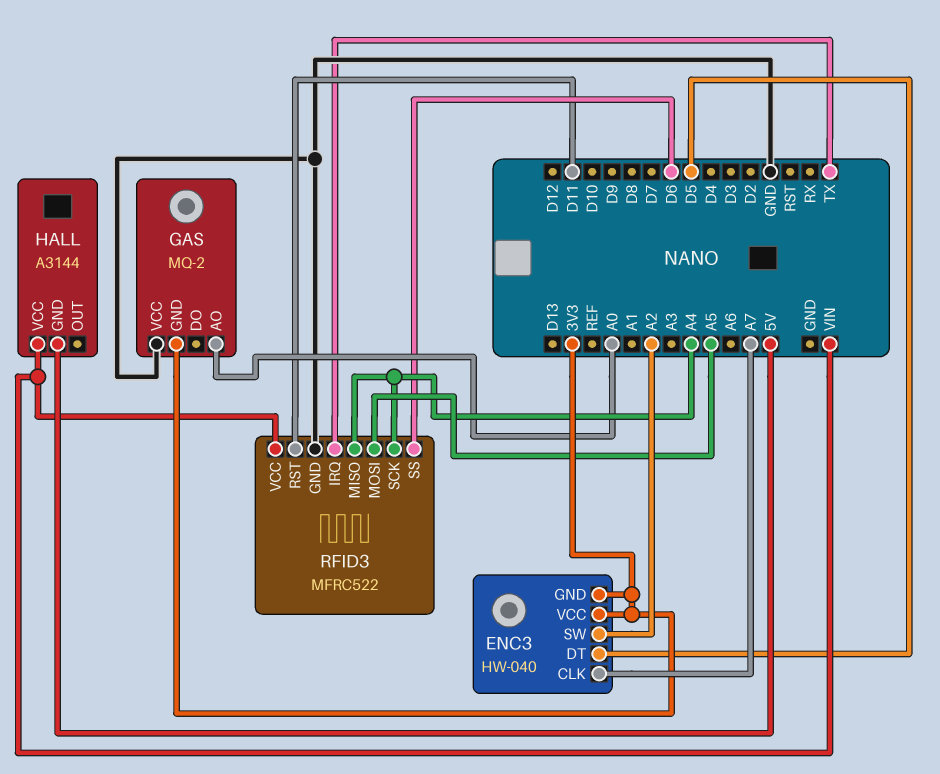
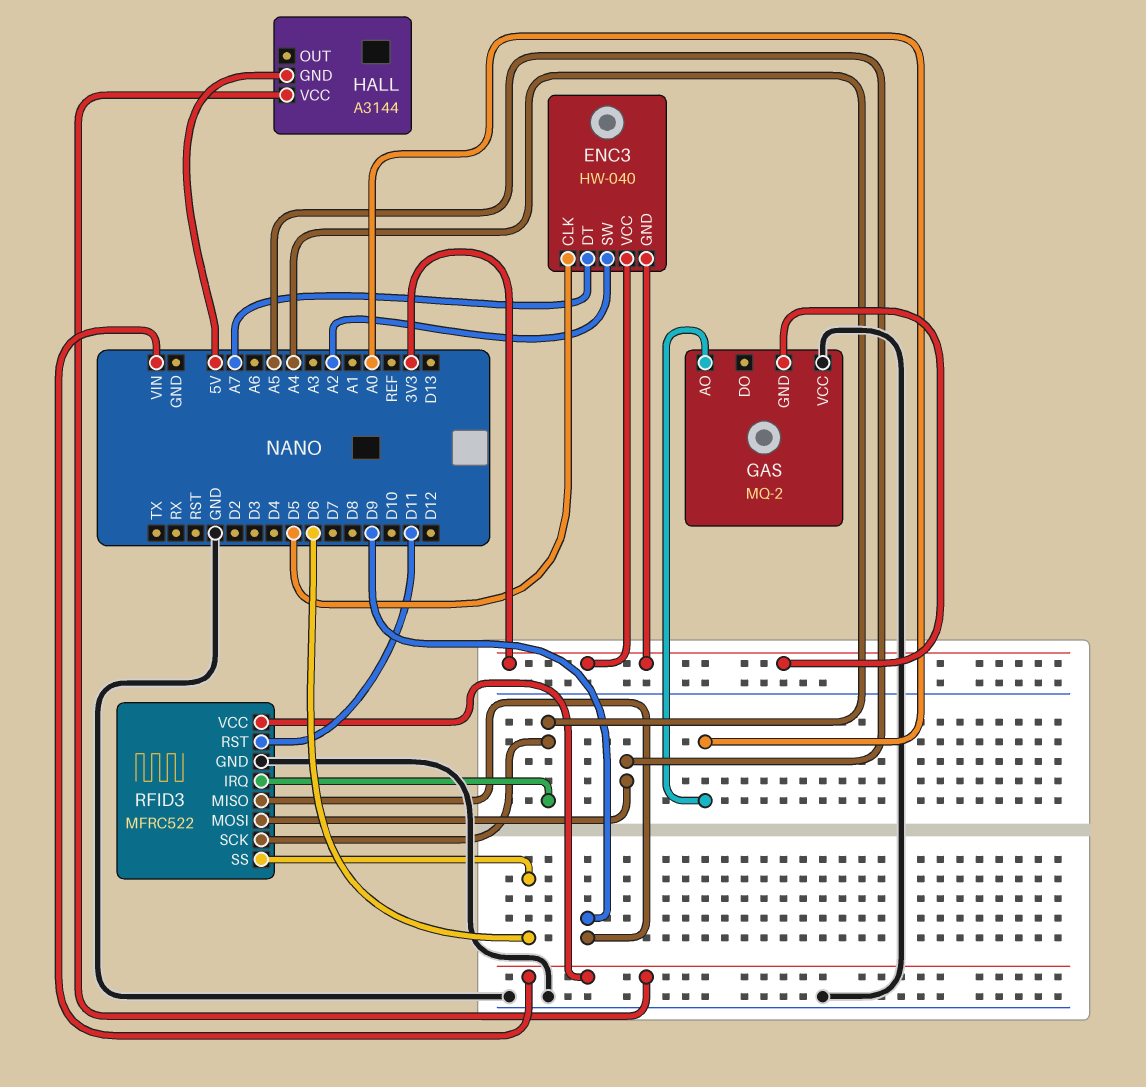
ENC3 pin CLK: A7 -> D5
ENC3 pin DT: D5 -> A7
RFID3 pin IRQ: TX -> A4
RFID3 pin MISO: A4 -> D9

